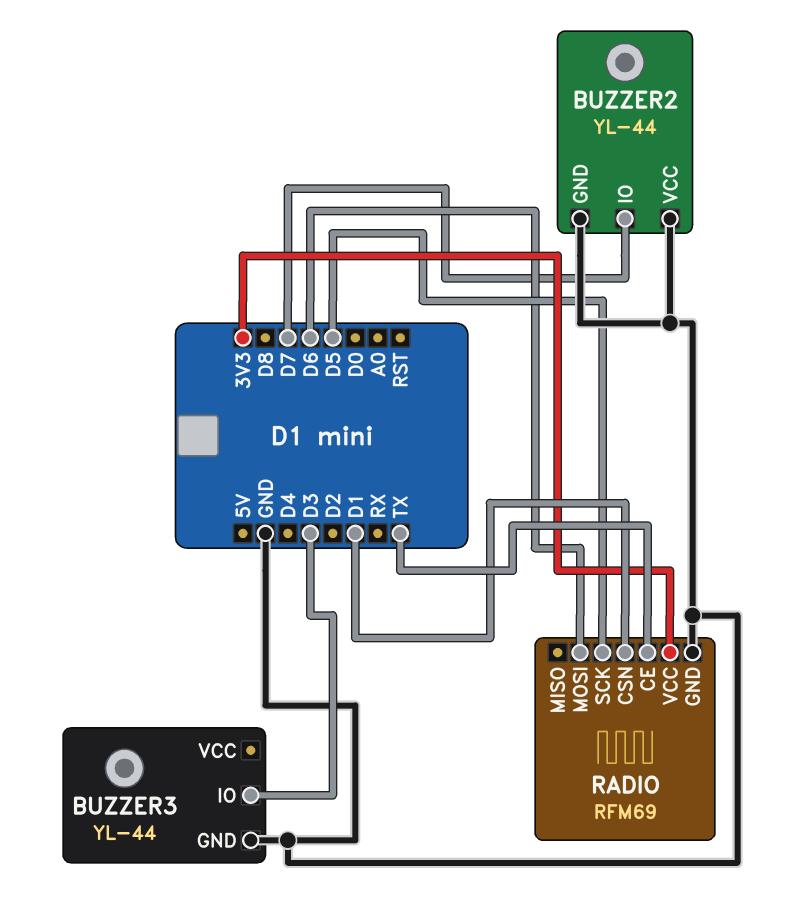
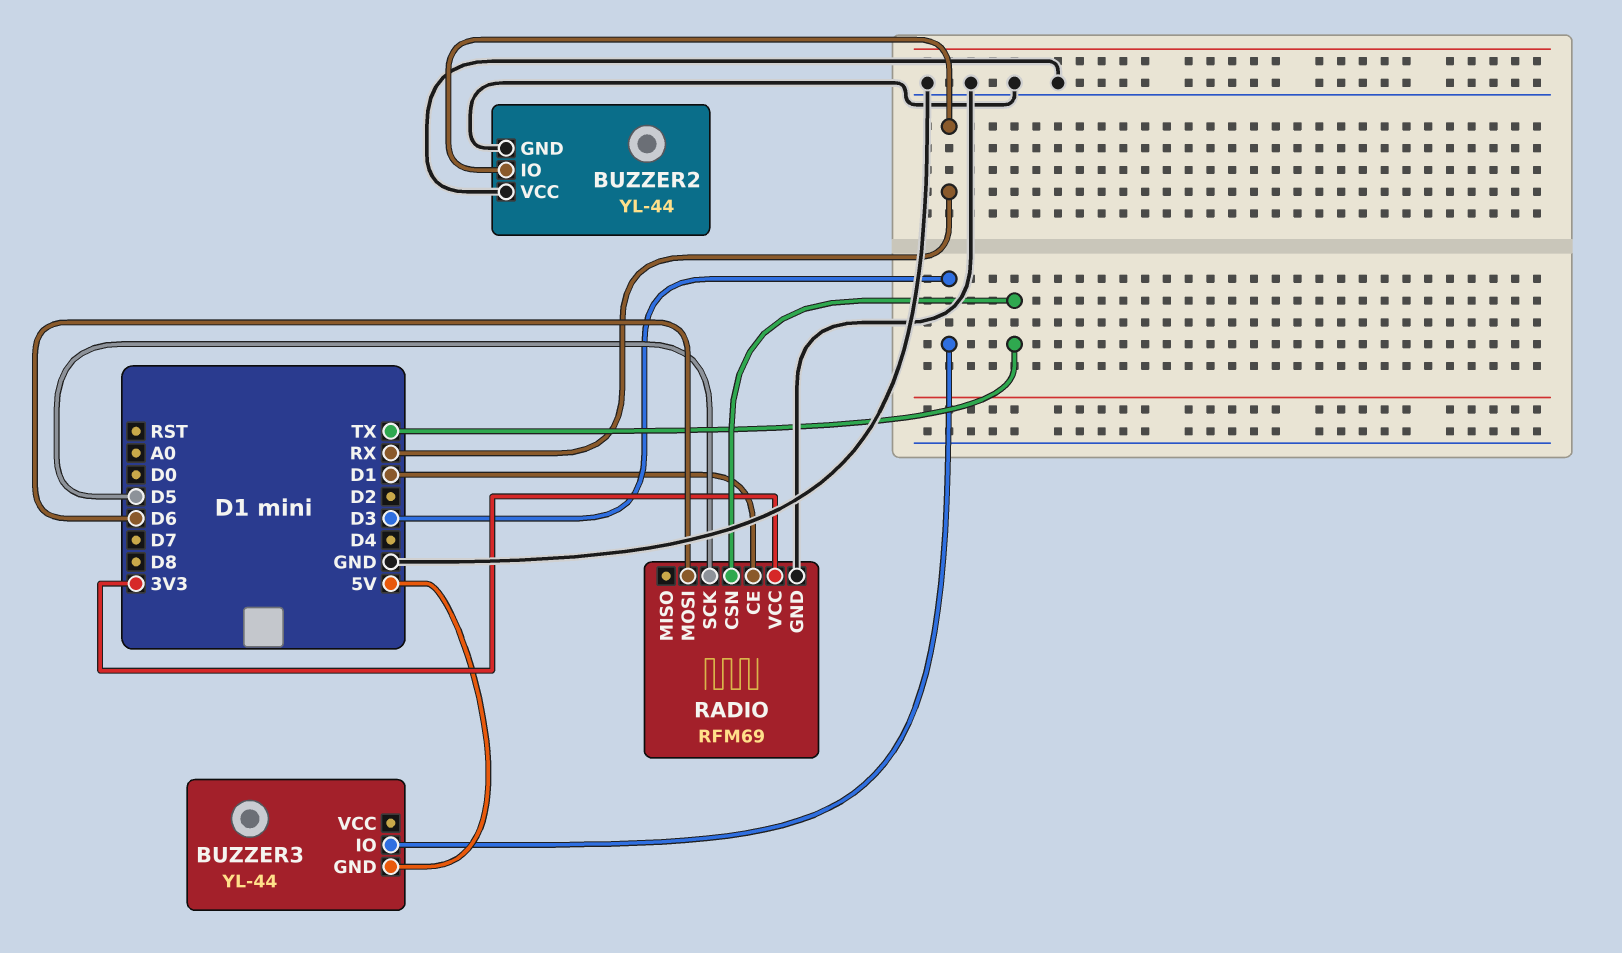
BUZZER2 pin IO: D7 -> RX
BUZZER3 pin GND: GND -> 5V
RADIO pin CE: TX -> D1
RADIO pin CSN: D1 -> TX

